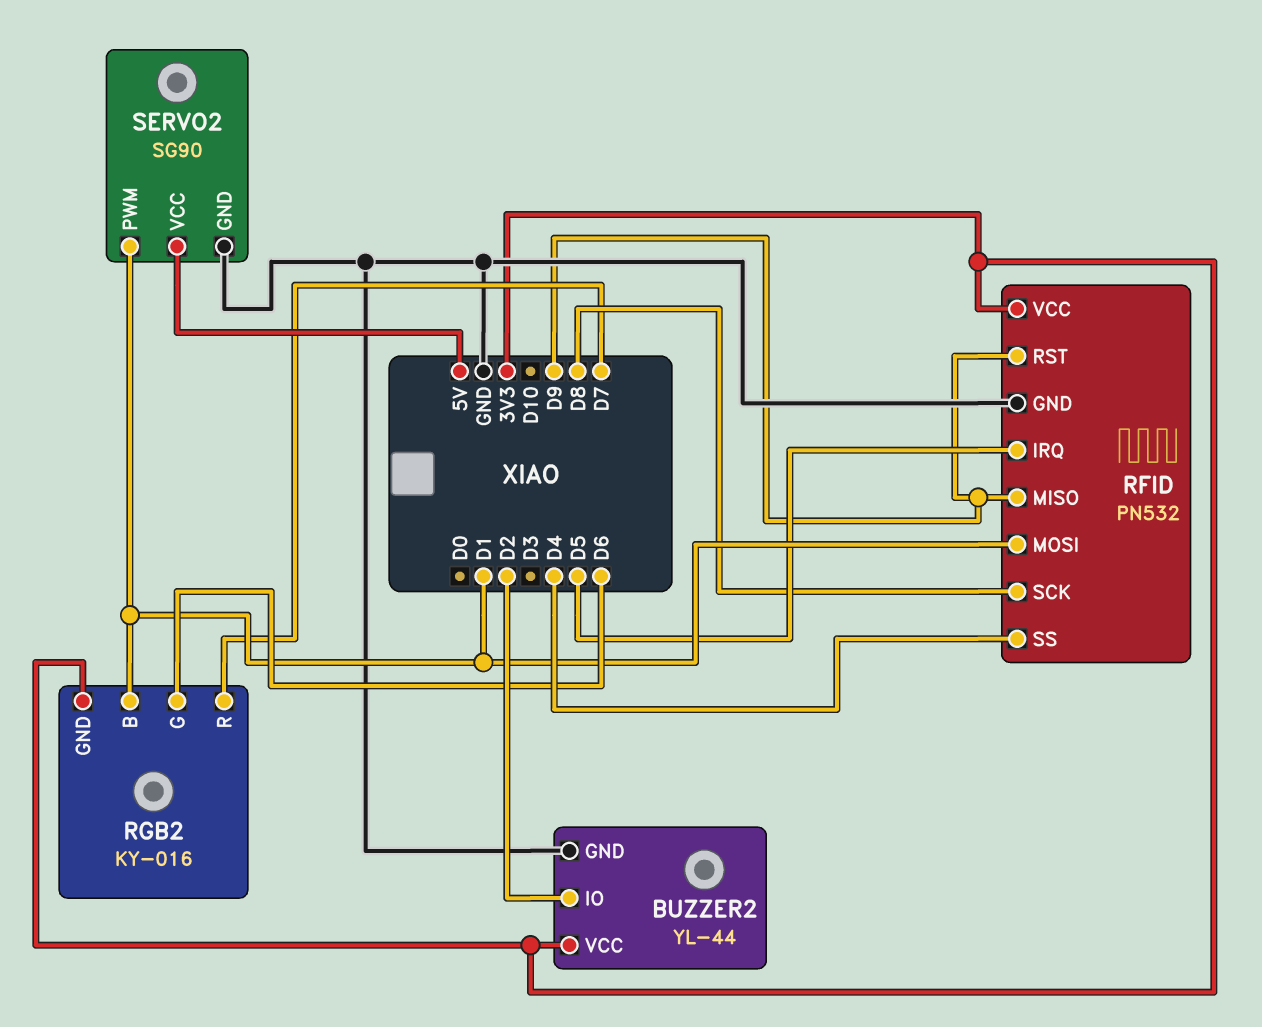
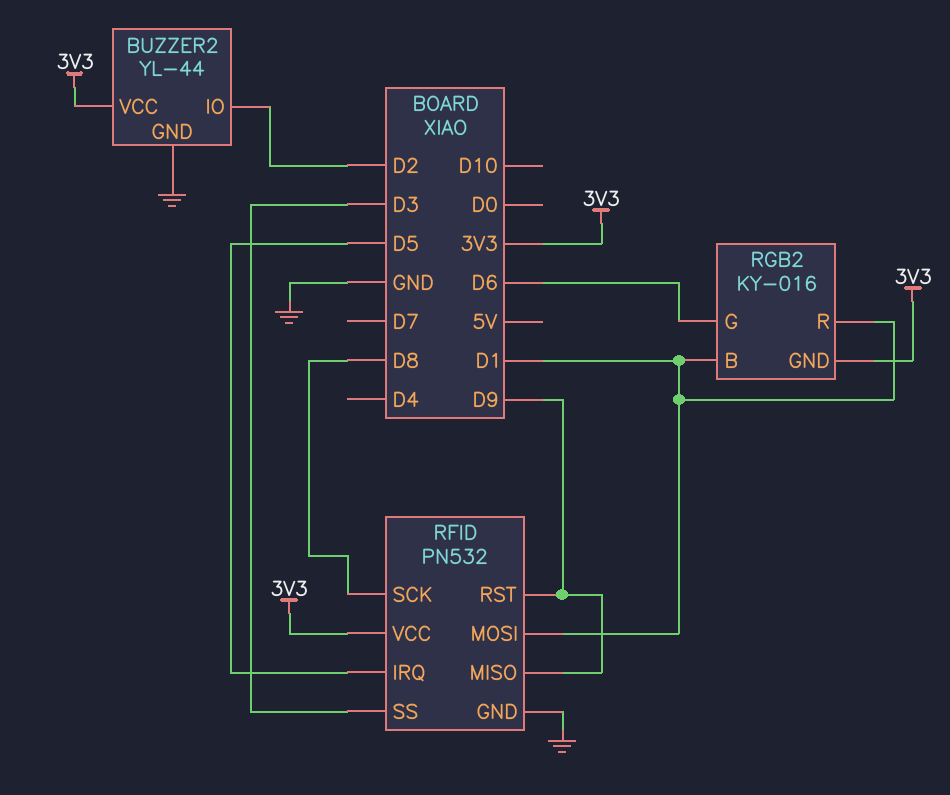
RFID pin SS: D4 -> D3
RGB2 pin R: D7 -> D1
SERVO2: SG90 -> none
SERVO2 pin GND: GND -> none
SERVO2 pin PWM: D1 -> none
SERVO2 pin VCC: 5V -> none

